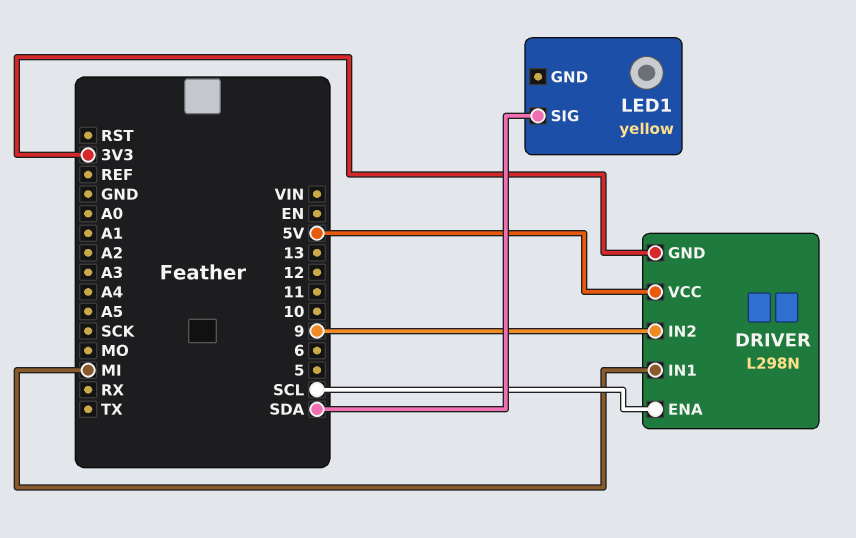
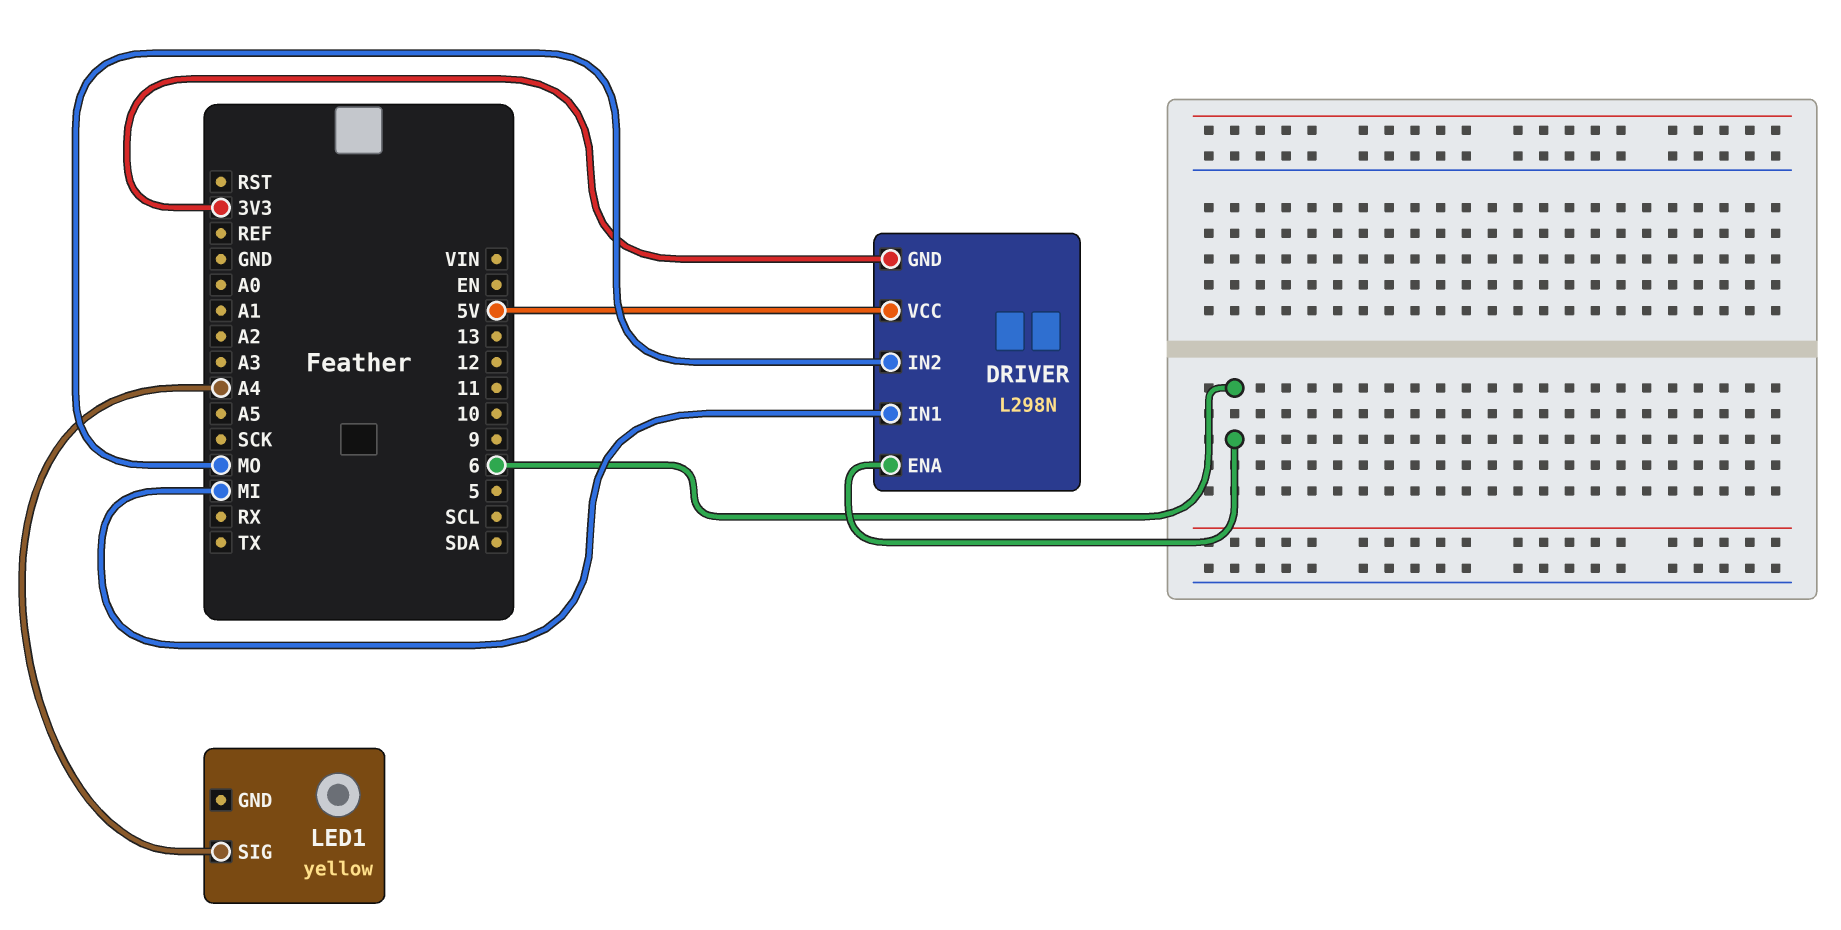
DRIVER pin ENA: SCL -> 6
DRIVER pin IN2: 9 -> MO
LED1 pin SIG: SDA -> A4

